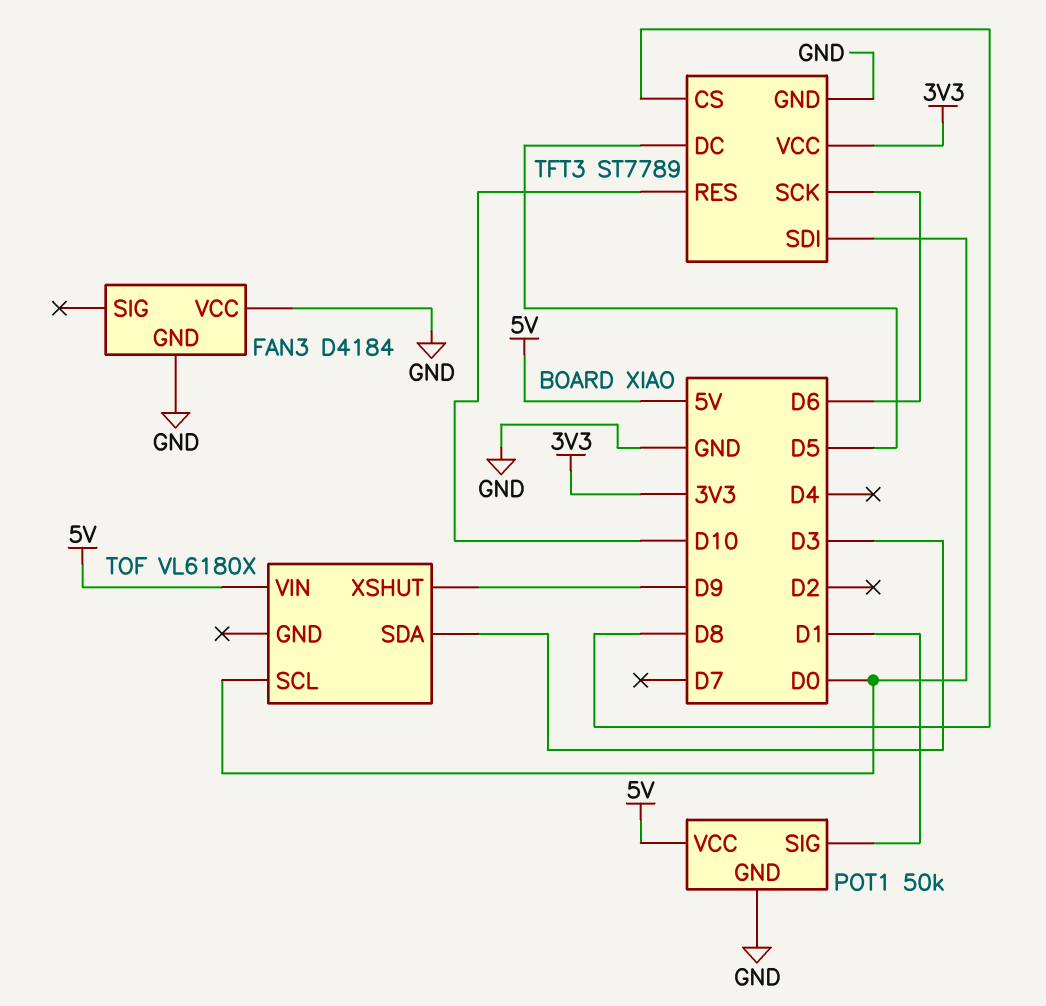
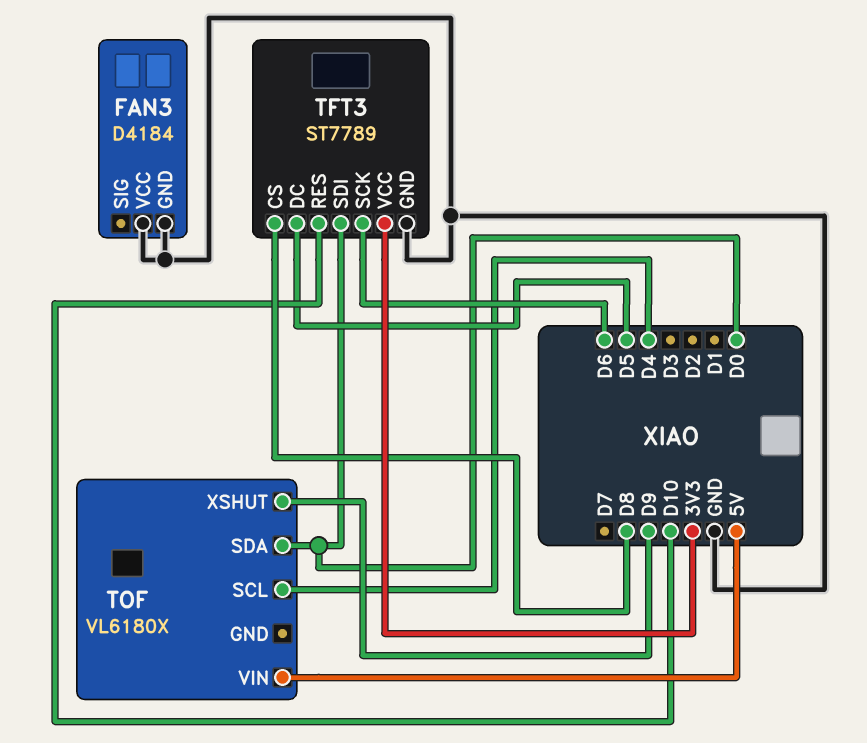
POT1: 50k -> none
POT1 pin GND: GND -> none
POT1 pin SIG: D1 -> none
POT1 pin VCC: 5V -> none
TOF pin SCL: D0 -> D4
TOF pin SDA: D3 -> D0

